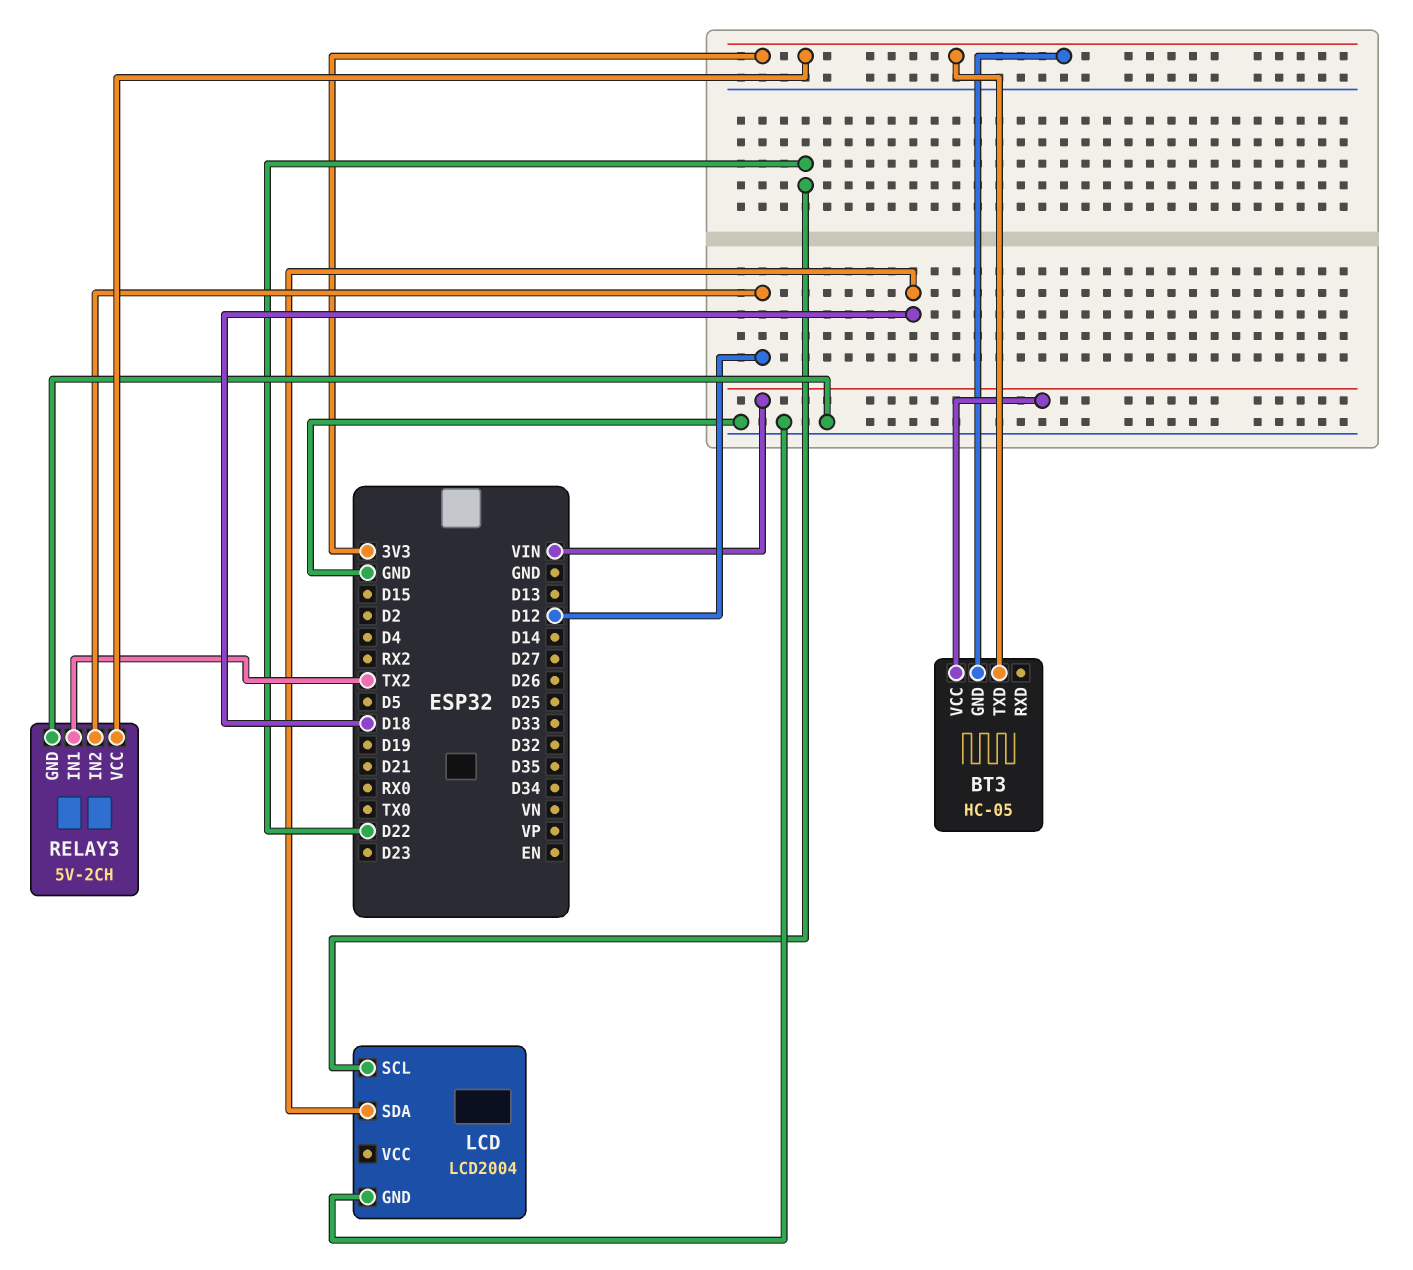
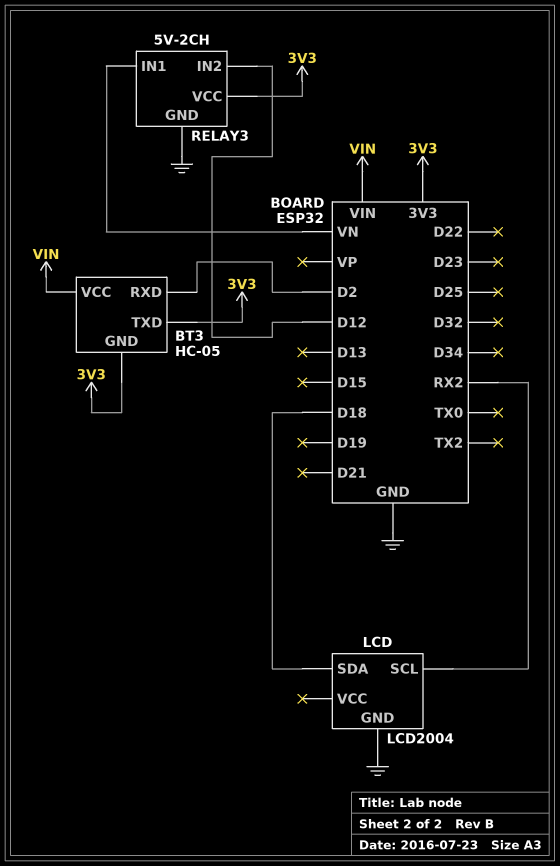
BT3 pin RXD: none -> D2
LCD pin SCL: D22 -> RX2
RELAY3 pin IN1: TX2 -> VN

